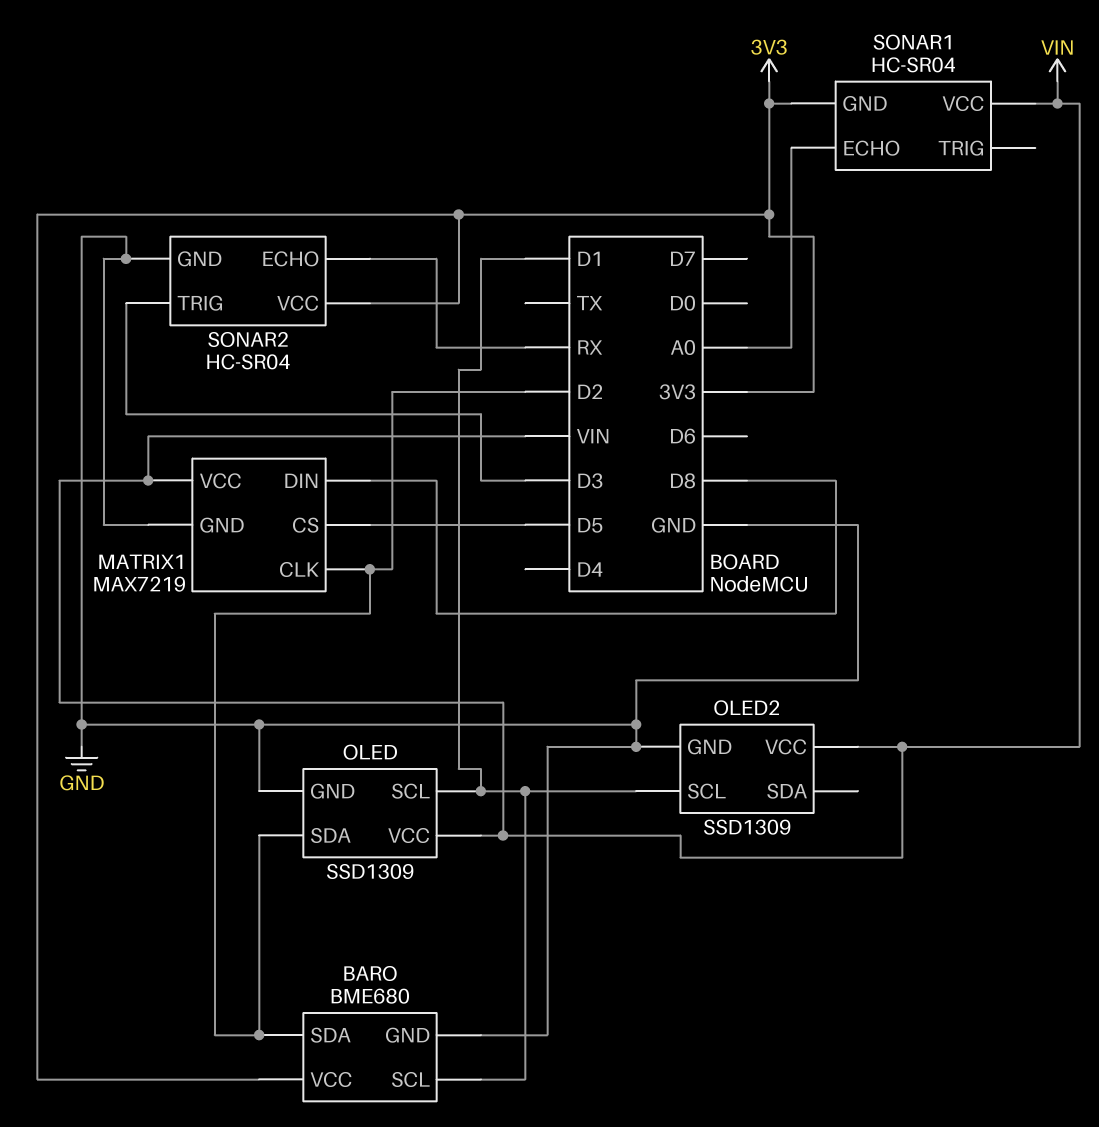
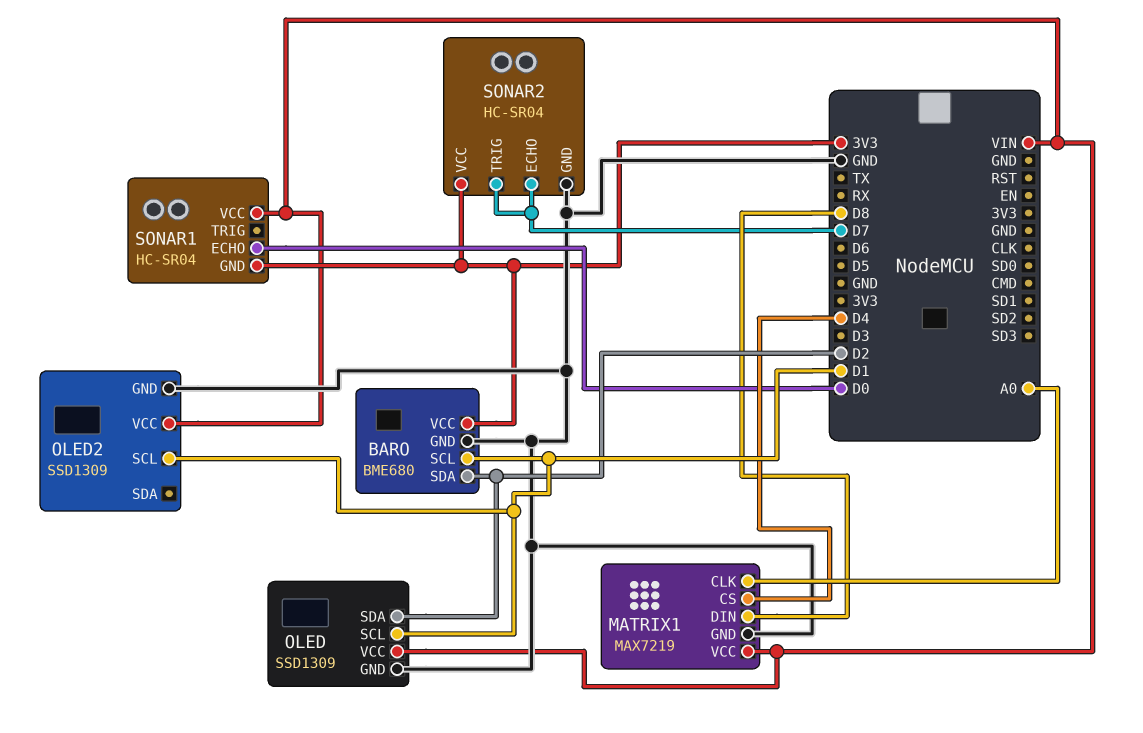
MATRIX1 pin CLK: D2 -> A0
MATRIX1 pin CS: D5 -> D4
SONAR1 pin ECHO: A0 -> D0
SONAR2 pin ECHO: RX -> D7
SONAR2 pin TRIG: D3 -> D7

